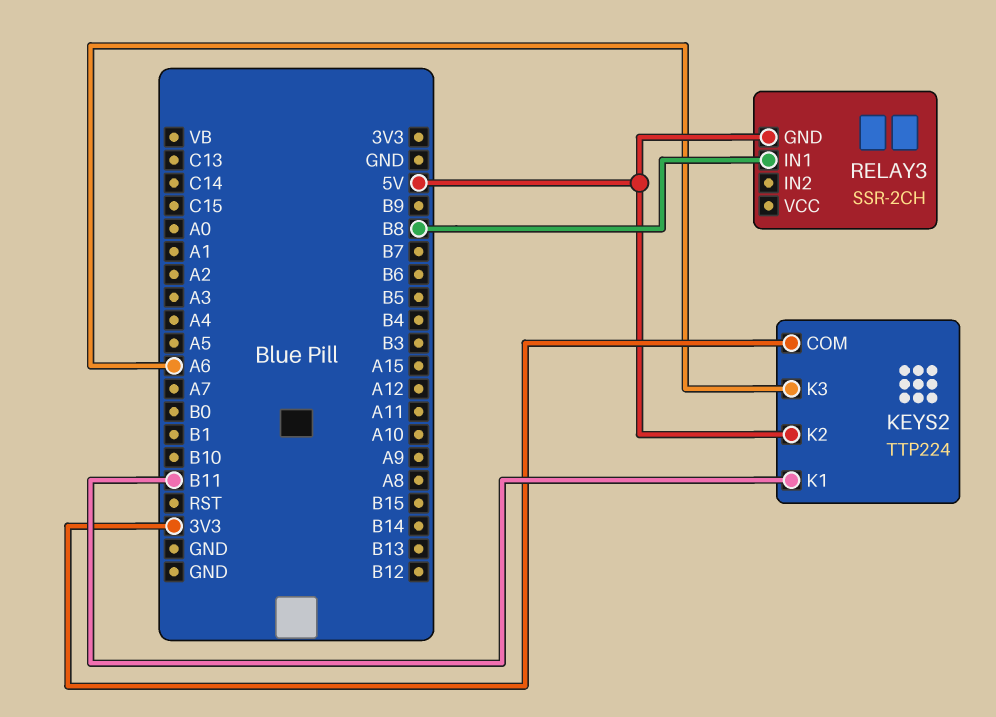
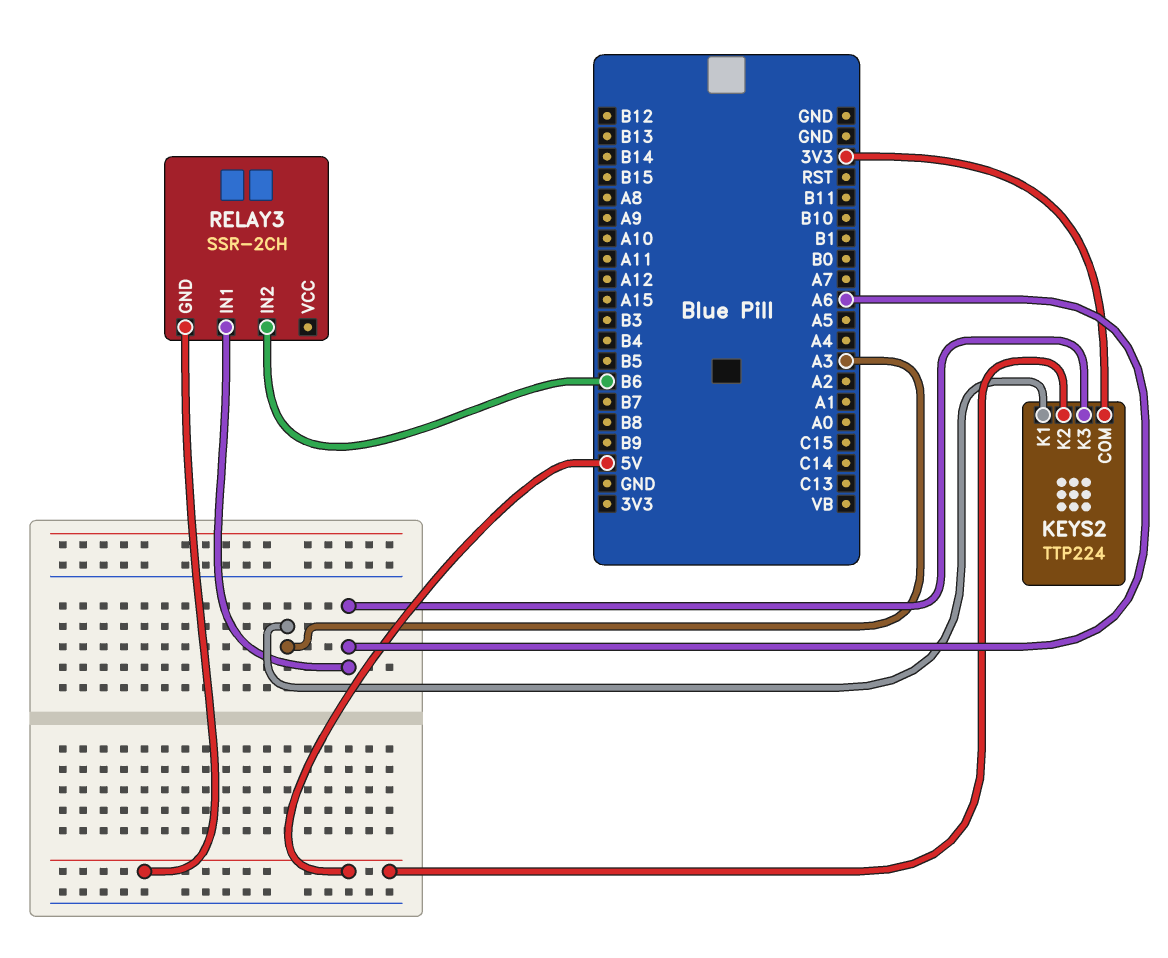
KEYS2 pin K1: B11 -> A3
RELAY3 pin IN1: B8 -> A6
RELAY3 pin IN2: none -> B6

